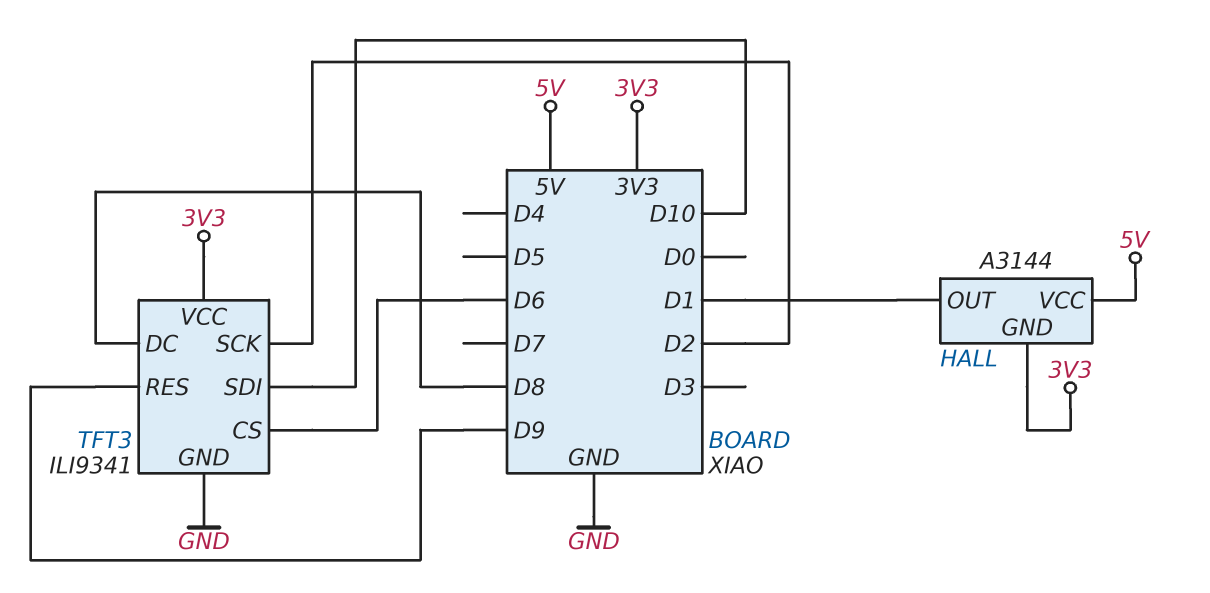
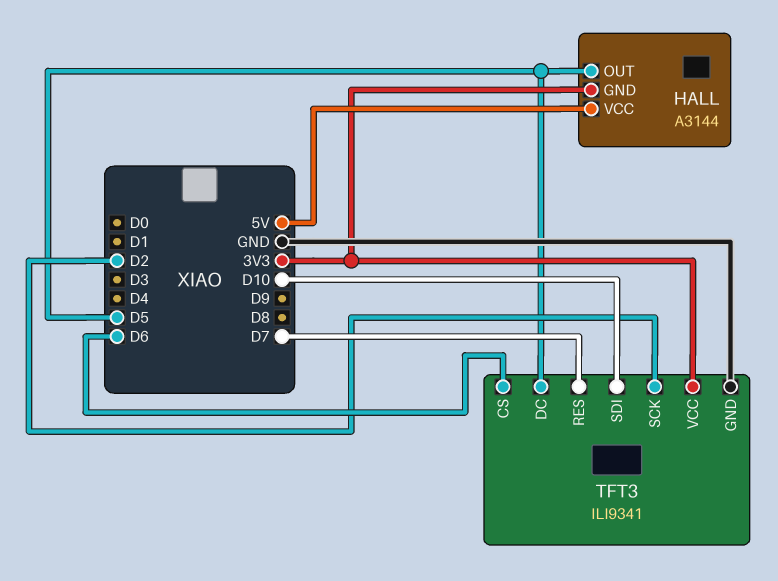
HALL pin OUT: D1 -> D5
TFT3 pin DC: D8 -> D5
TFT3 pin RES: D9 -> D7

